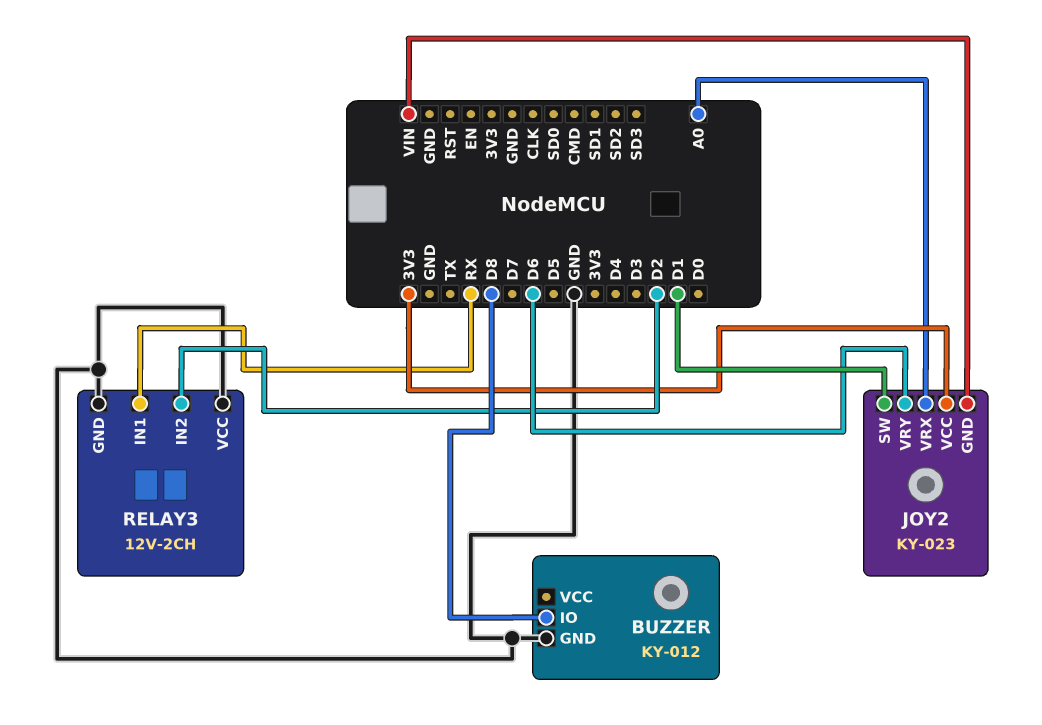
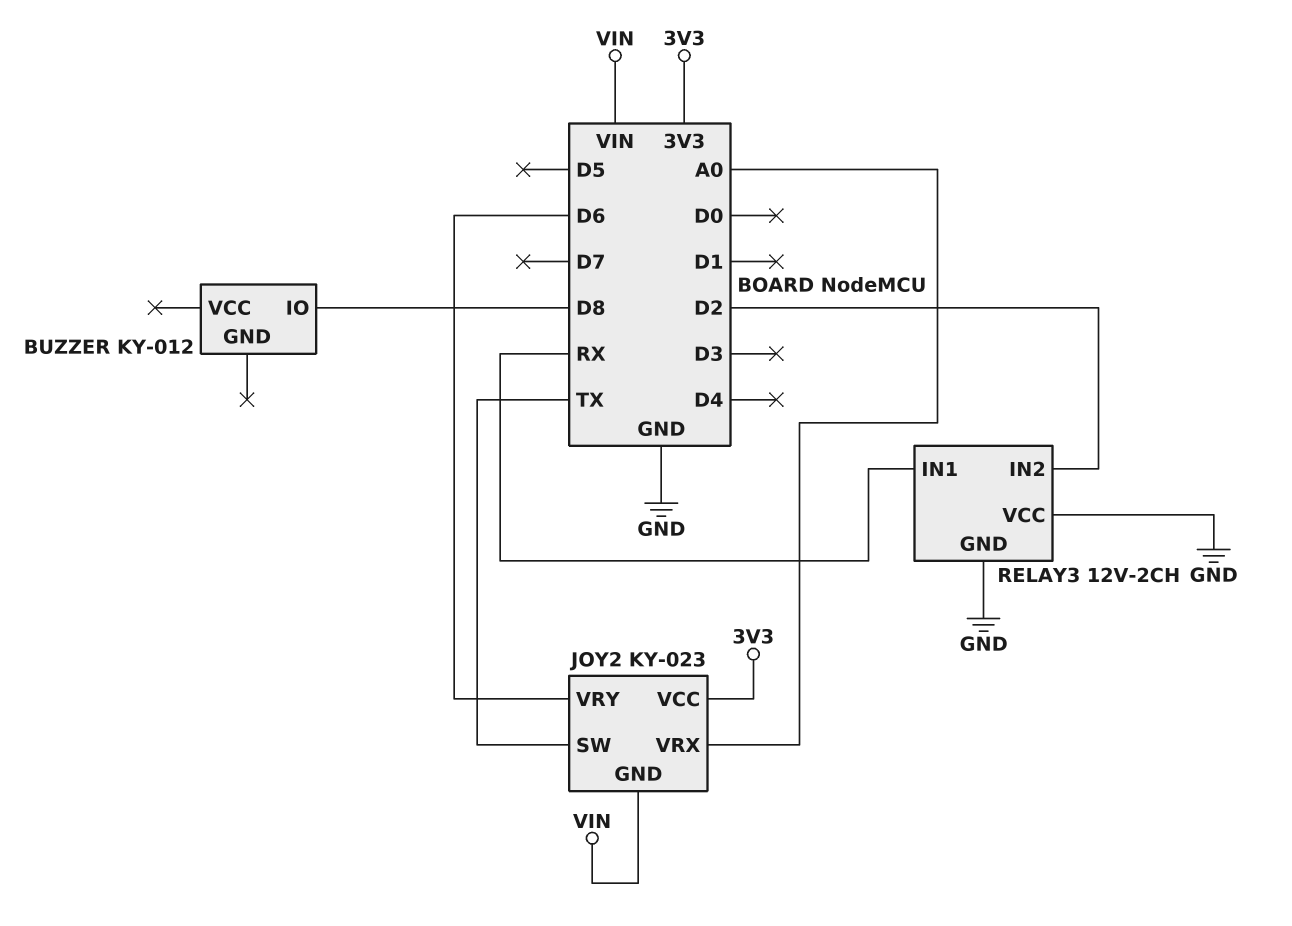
BUZZER pin GND: GND -> none
JOY2 pin SW: D1 -> TX

